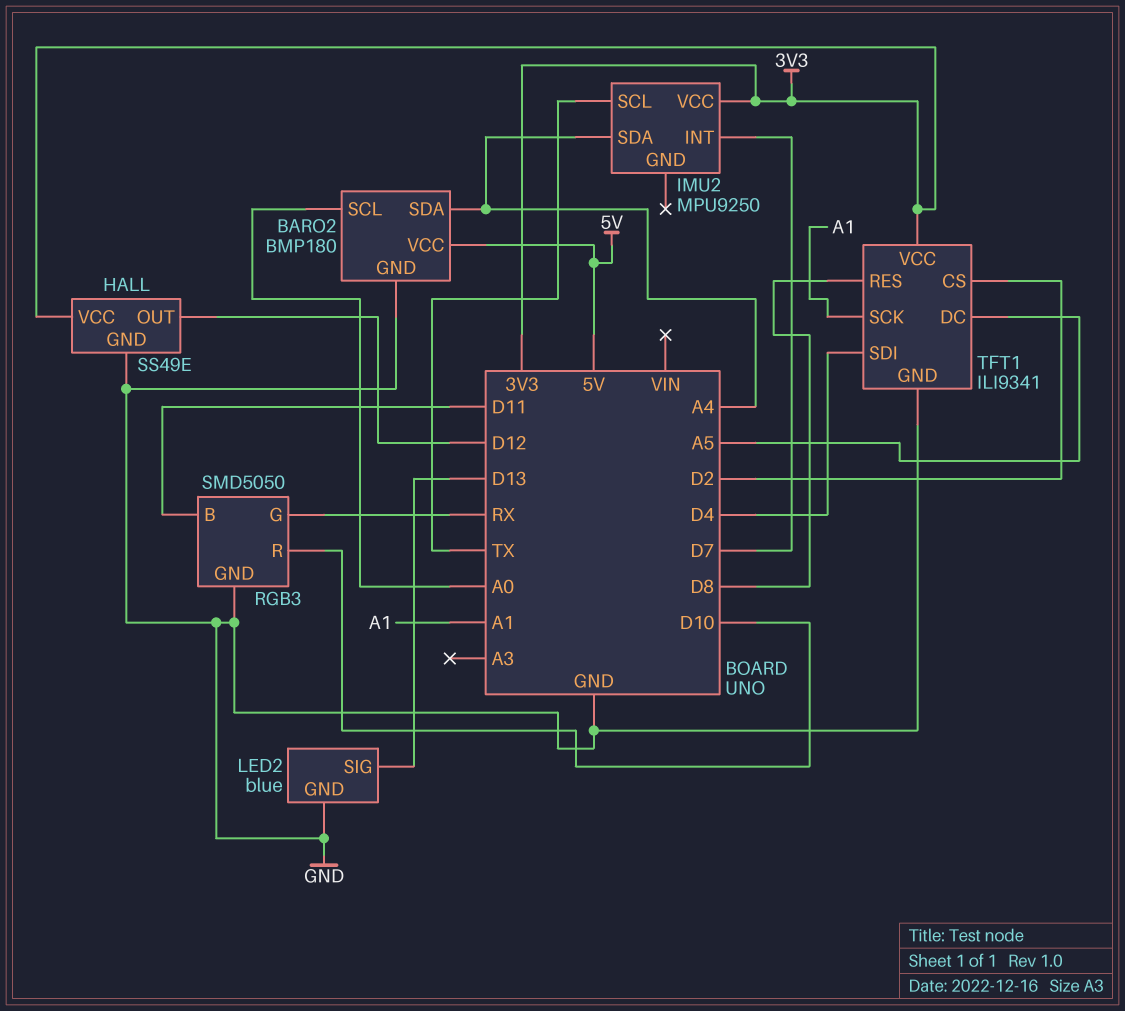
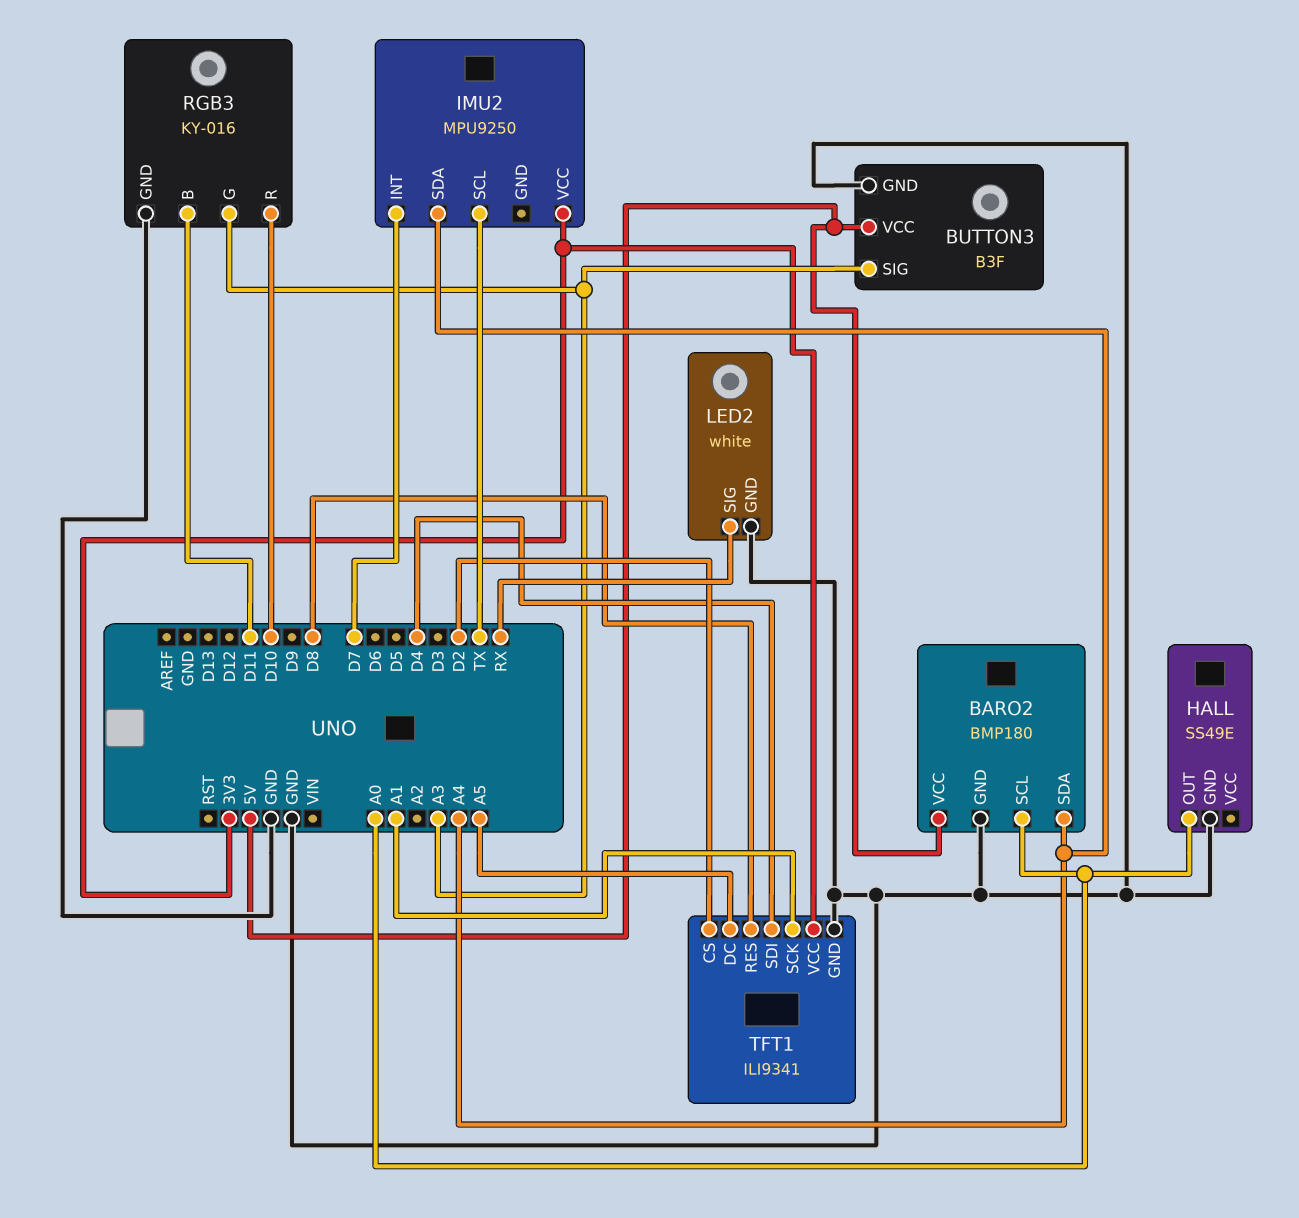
BUTTON3: none -> B3F
BUTTON3 pin GND: none -> GND
BUTTON3 pin SIG: none -> A3
BUTTON3 pin VCC: none -> 5V
HALL pin OUT: D12 -> A0
HALL pin VCC: 3V3 -> none
LED2: blue -> white
LED2 pin SIG: D13 -> RX
RGB3: SMD5050 -> KY-016
RGB3 pin G: RX -> A3

